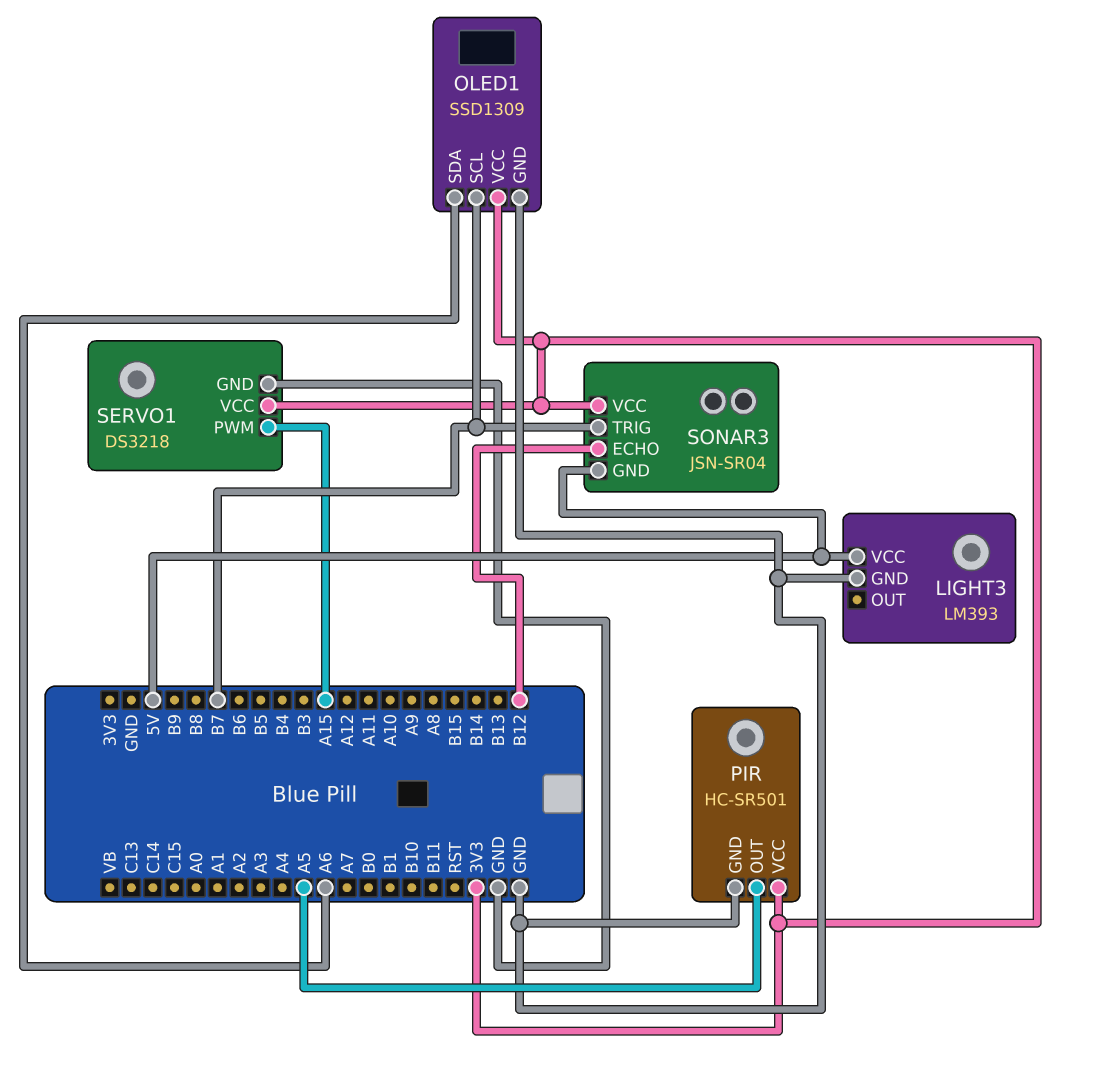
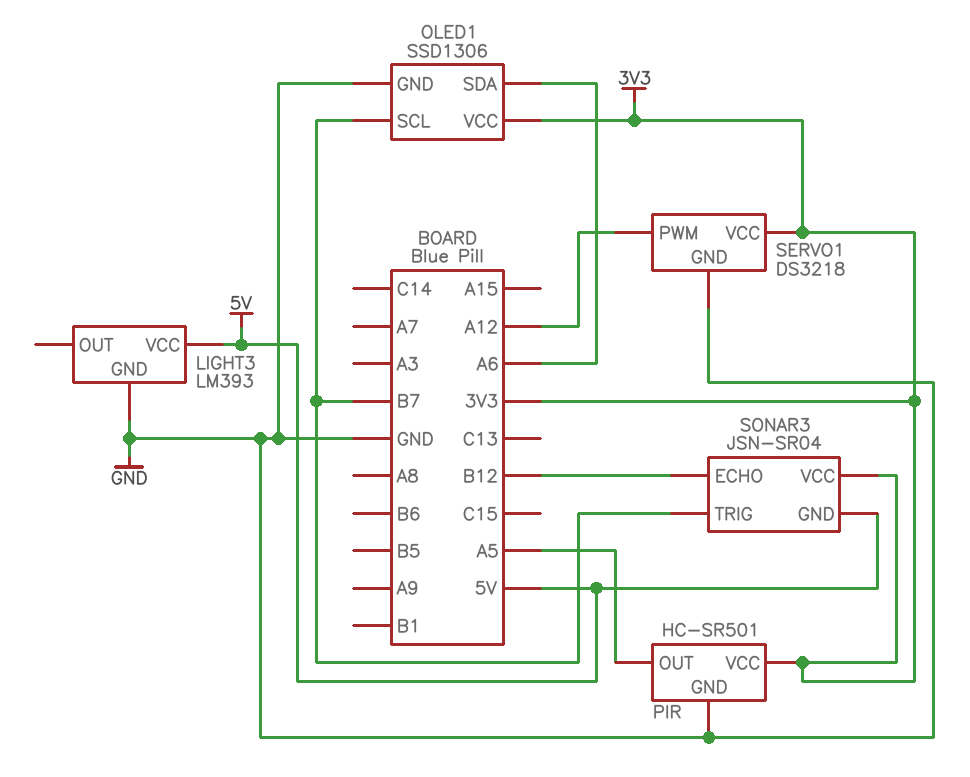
OLED1: SSD1309 -> SSD1306
SERVO1 pin PWM: A15 -> A12

